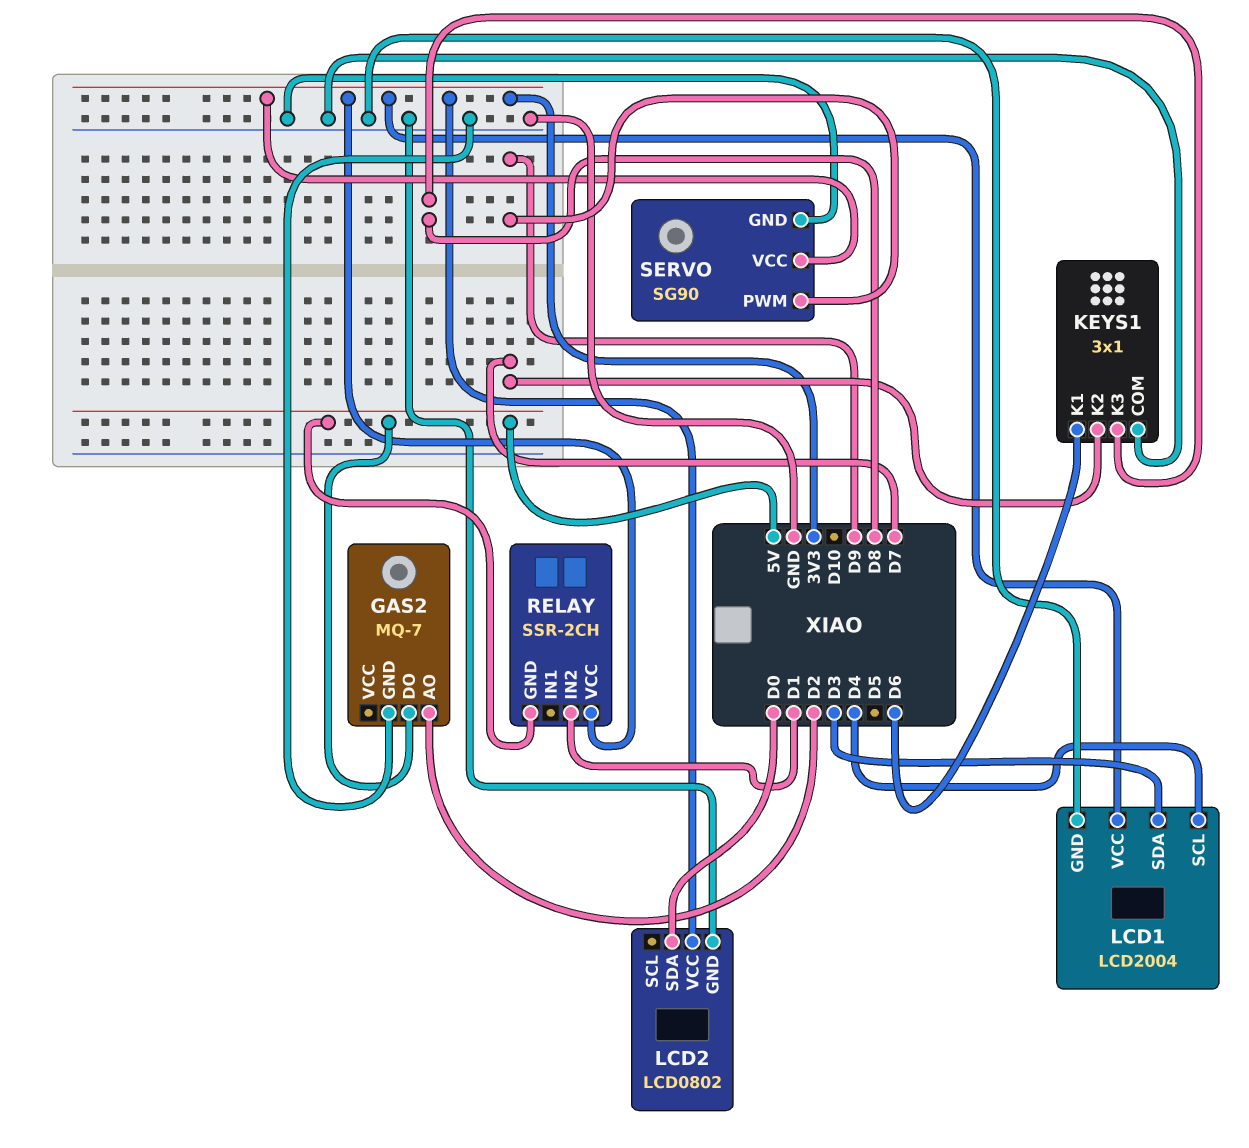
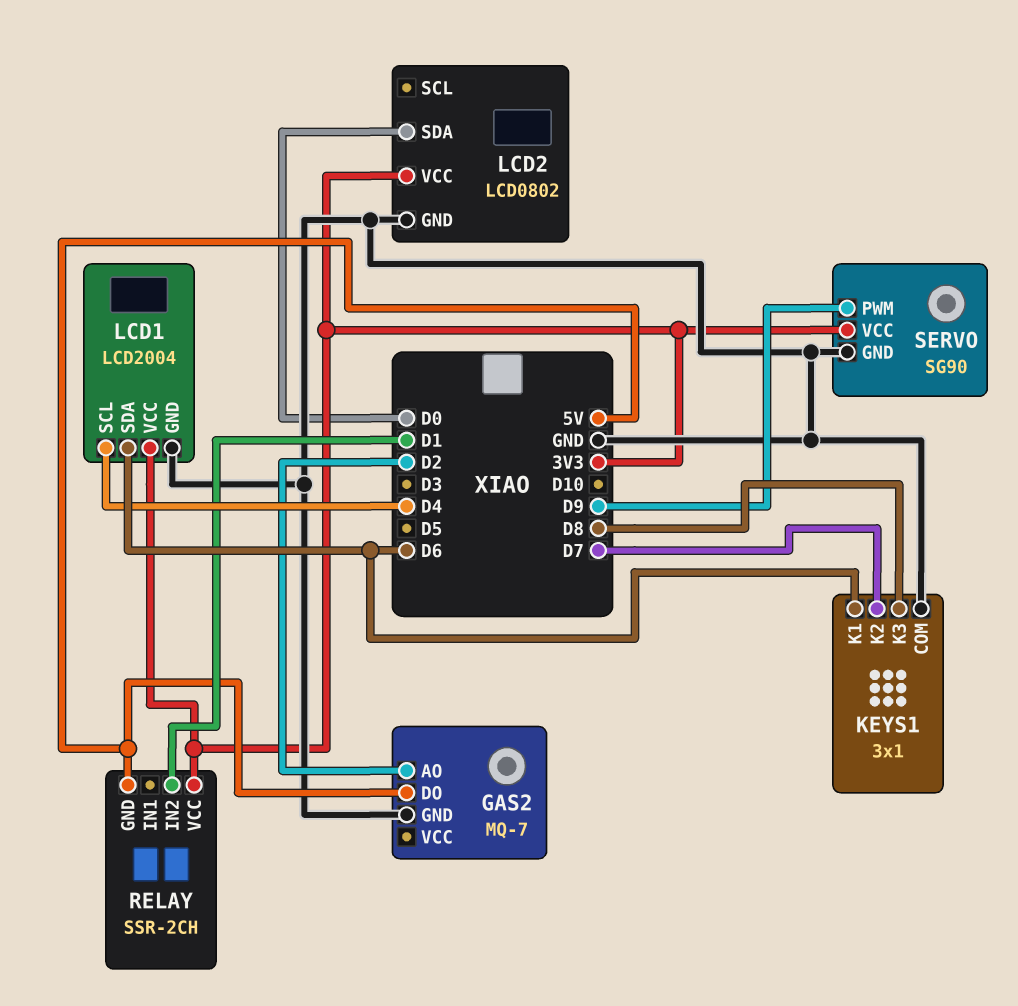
LCD1 pin SDA: D3 -> D6

